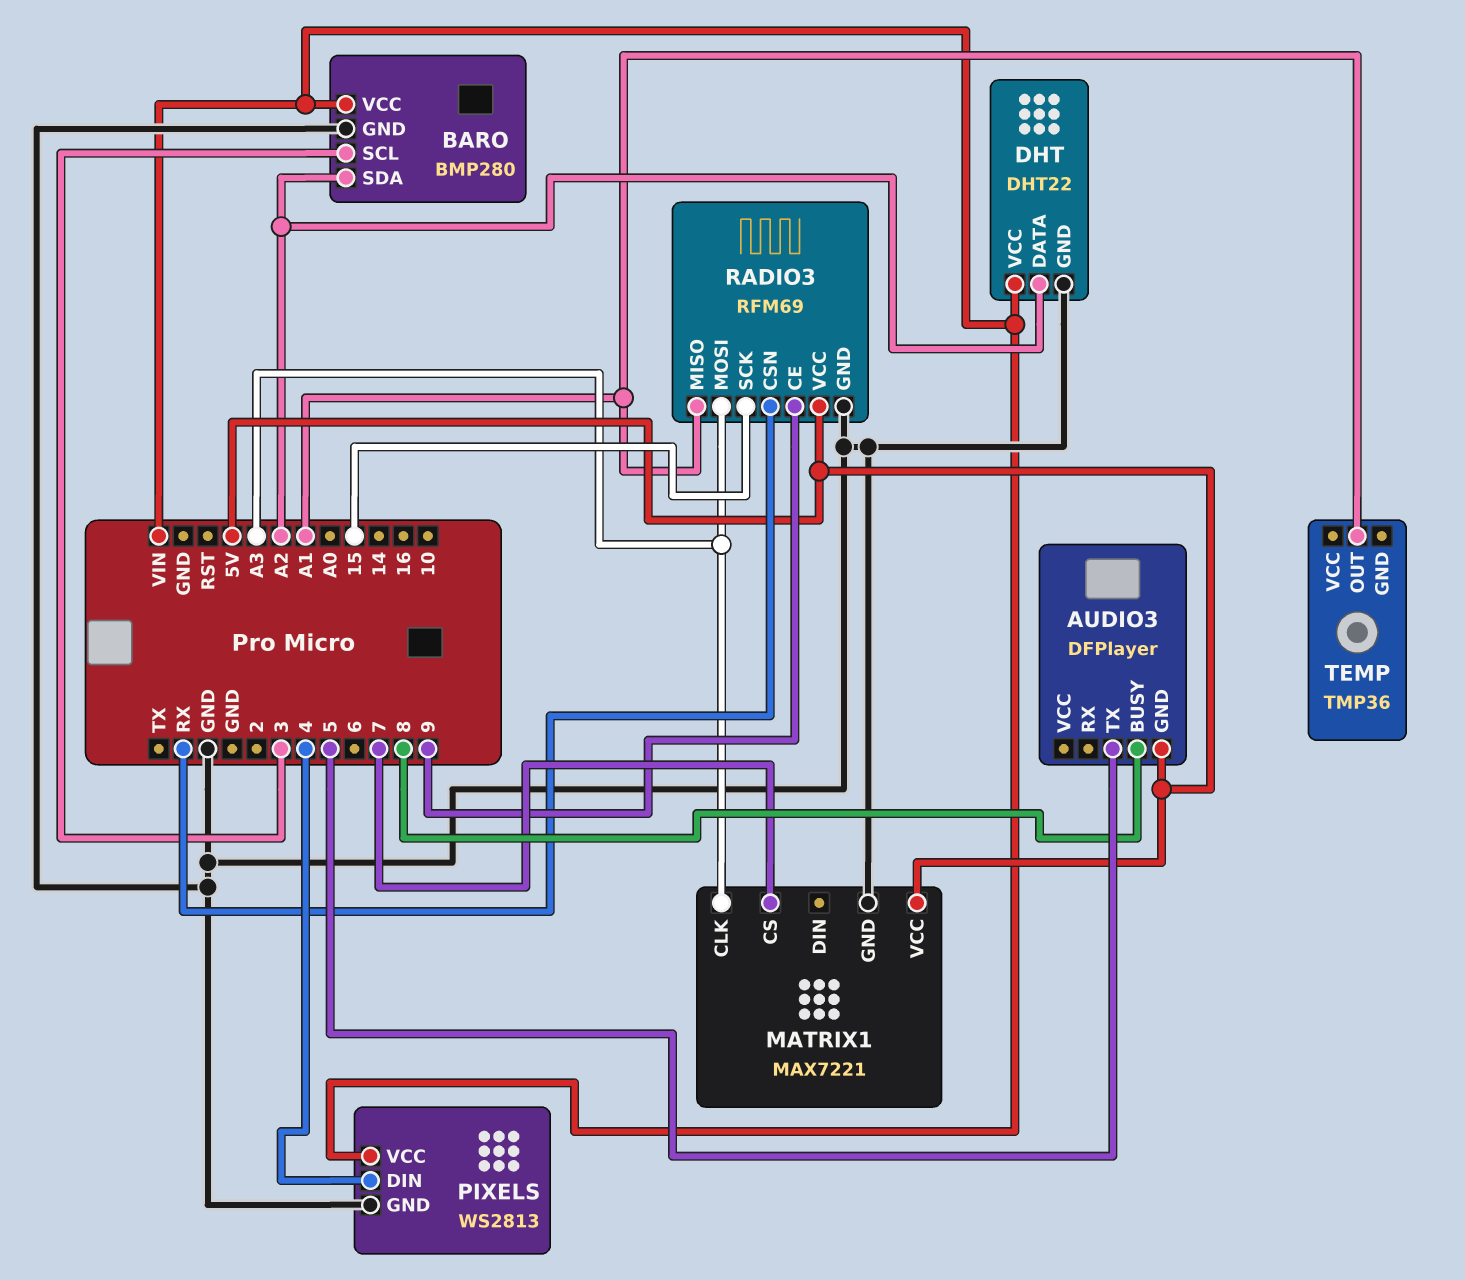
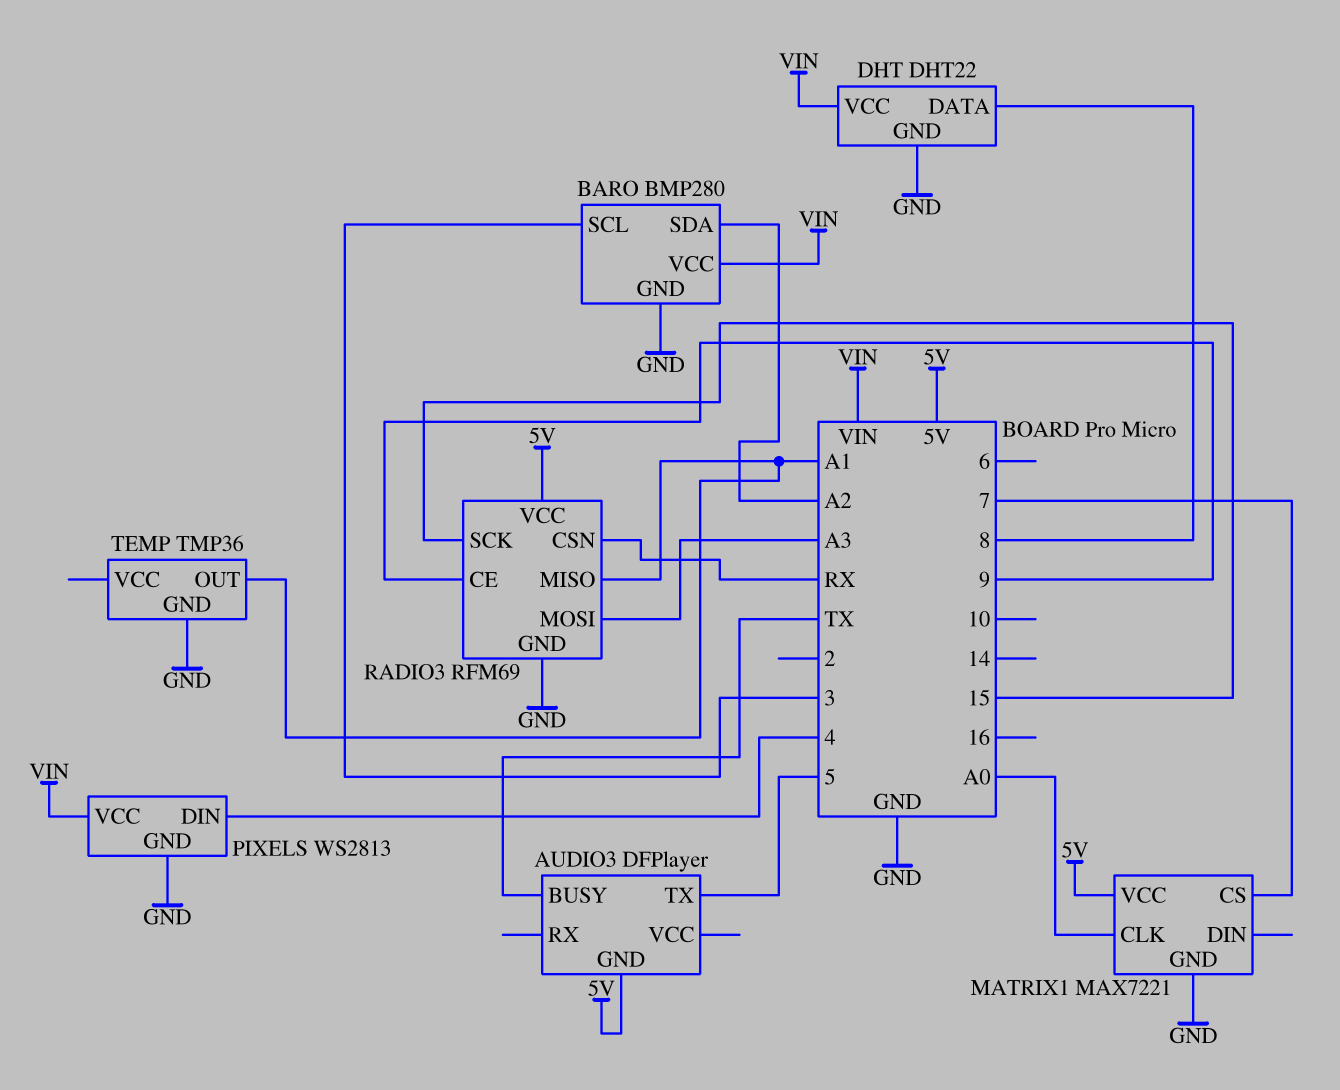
AUDIO3 pin BUSY: 8 -> TX
DHT pin DATA: A2 -> 8
MATRIX1 pin CLK: A3 -> A0
TEMP pin GND: none -> GND

